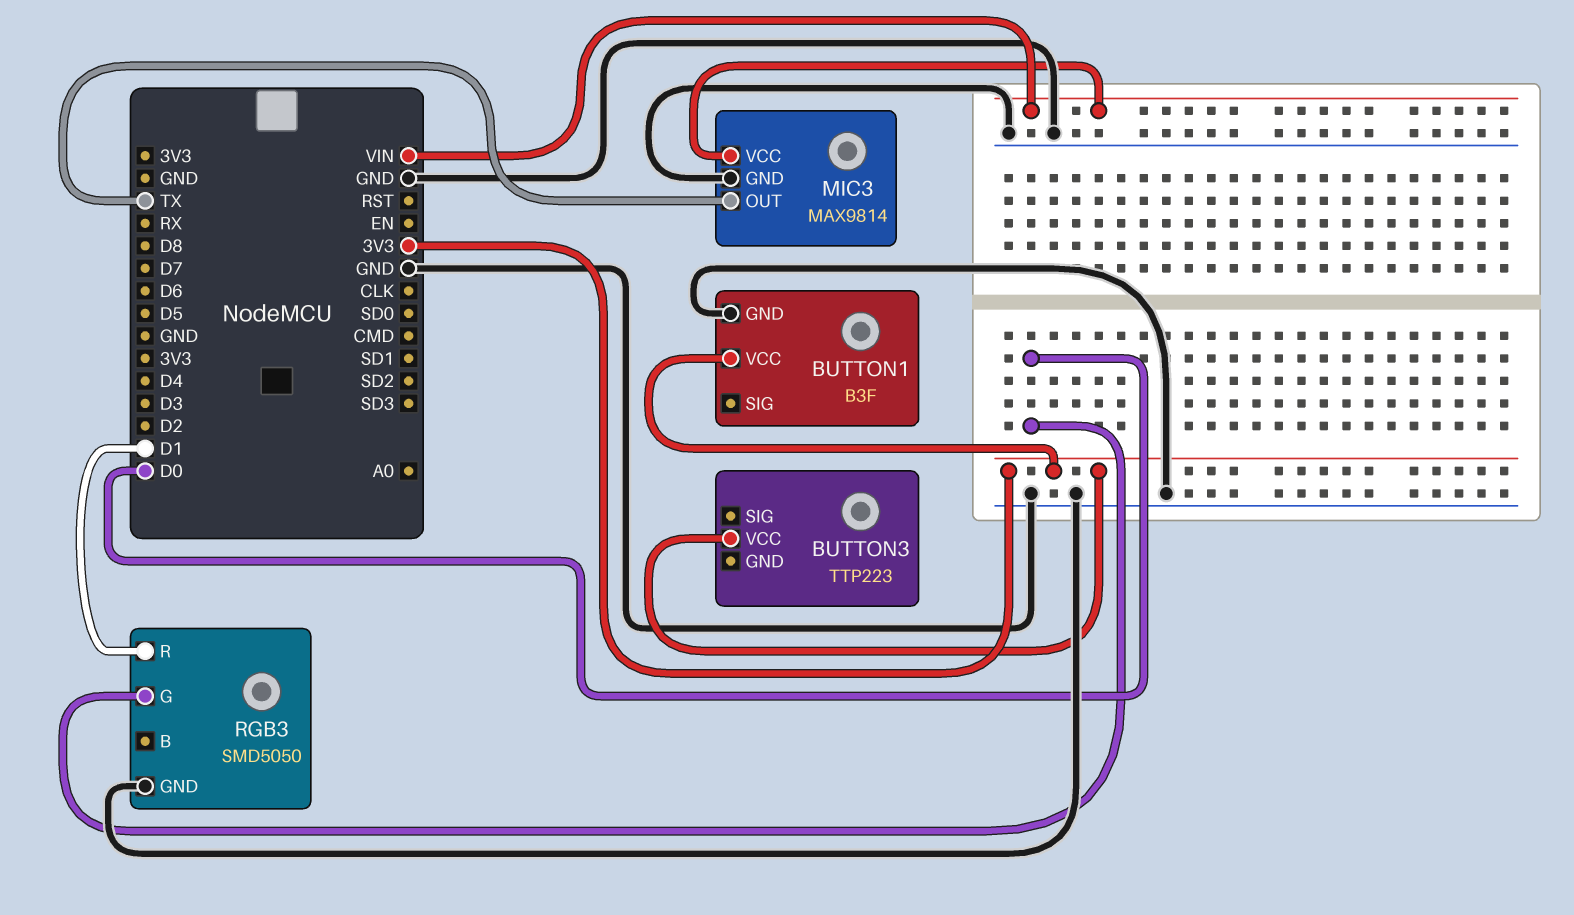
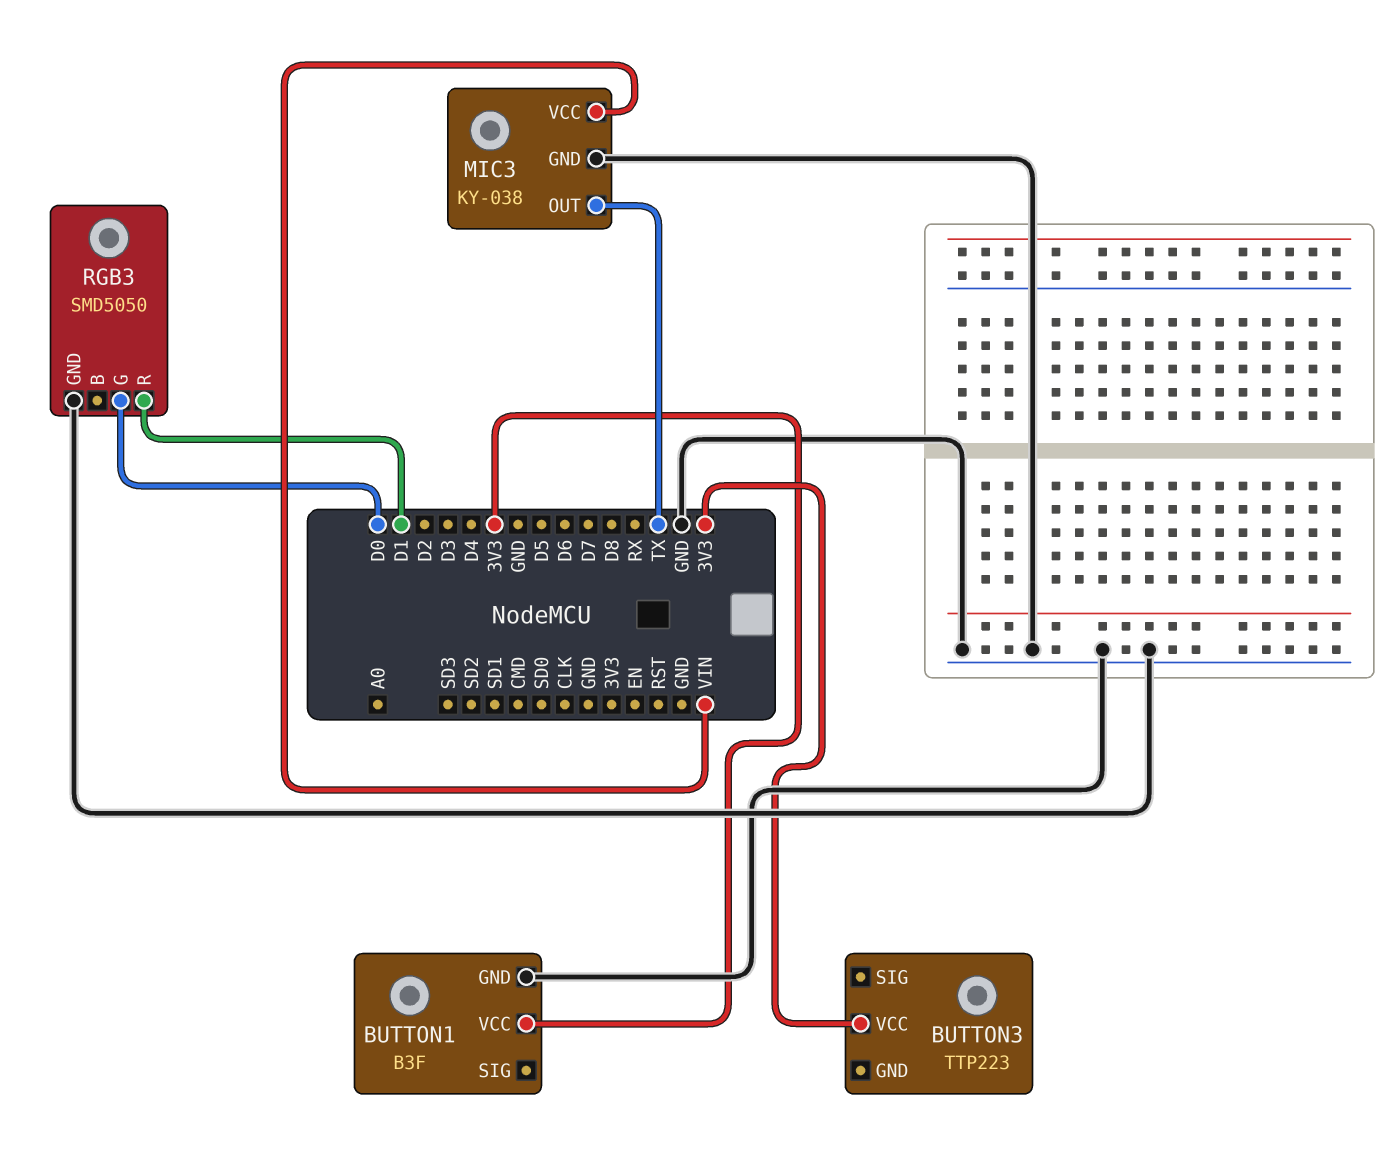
MIC3: MAX9814 -> KY-038

